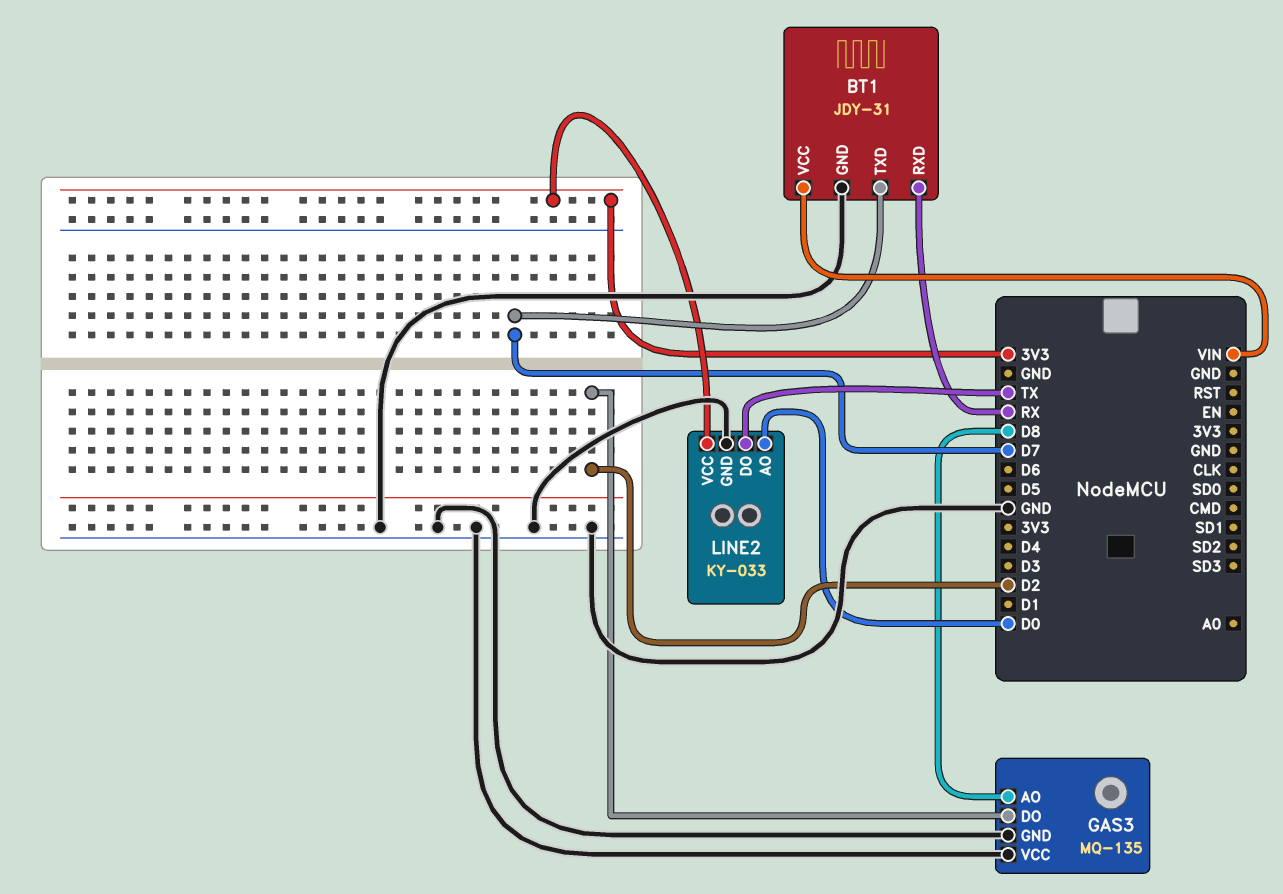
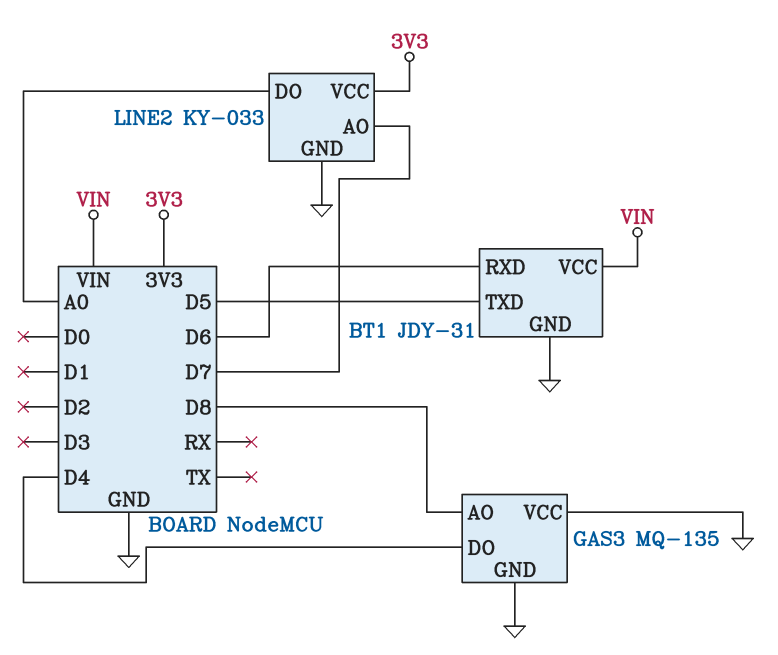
BT1 pin RXD: RX -> D6
BT1 pin TXD: D7 -> D5
GAS3 pin DO: D2 -> D4
LINE2 pin AO: D0 -> D7
LINE2 pin DO: TX -> A0

